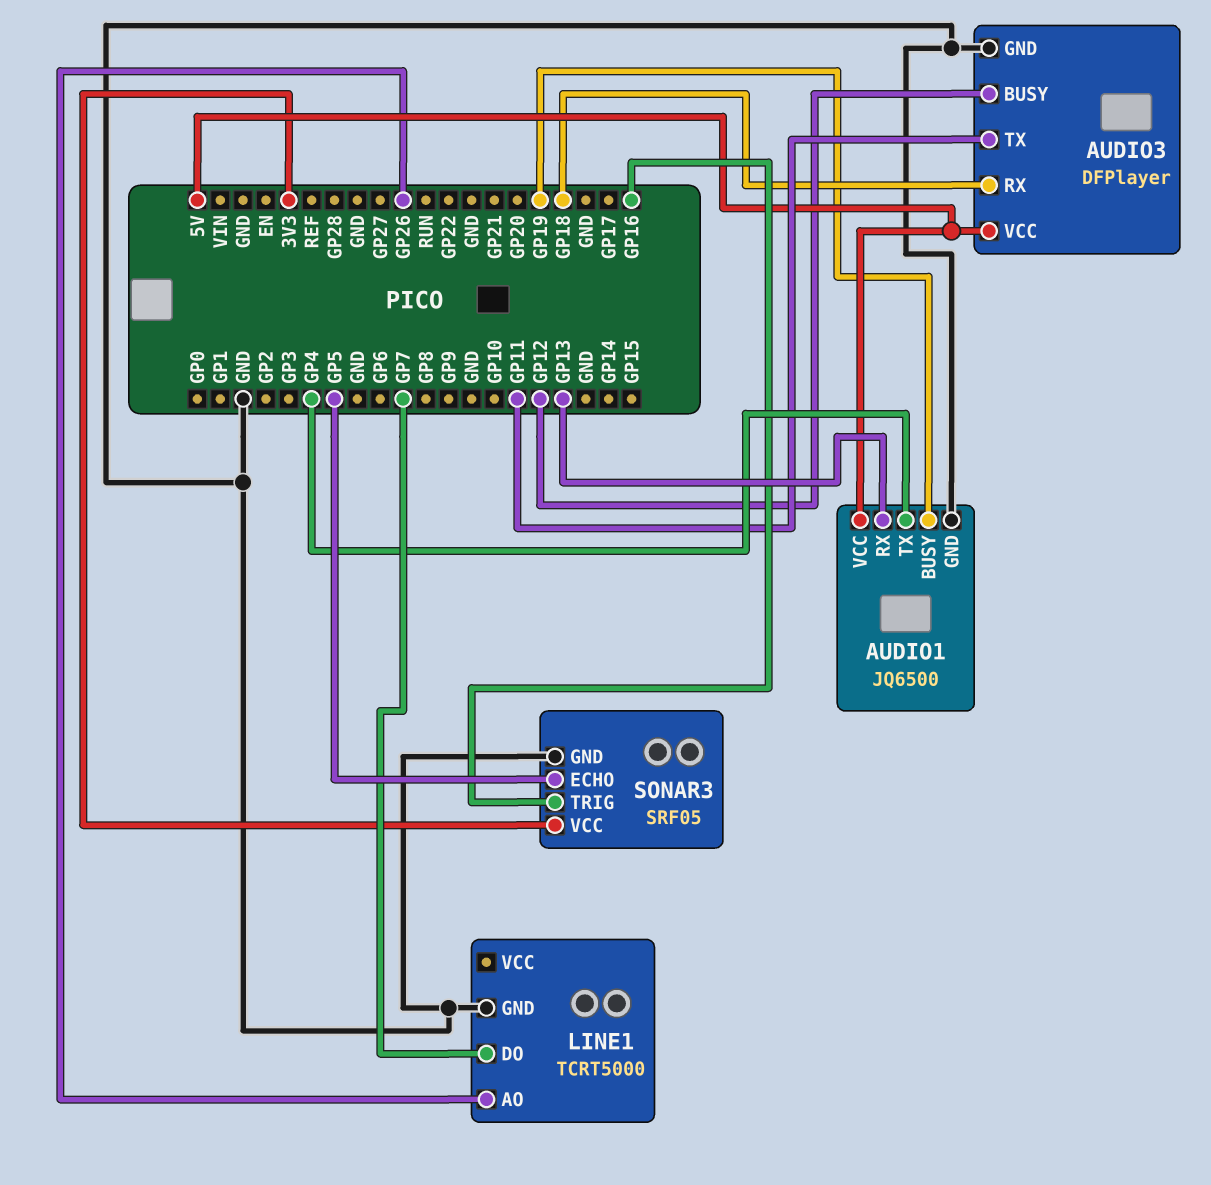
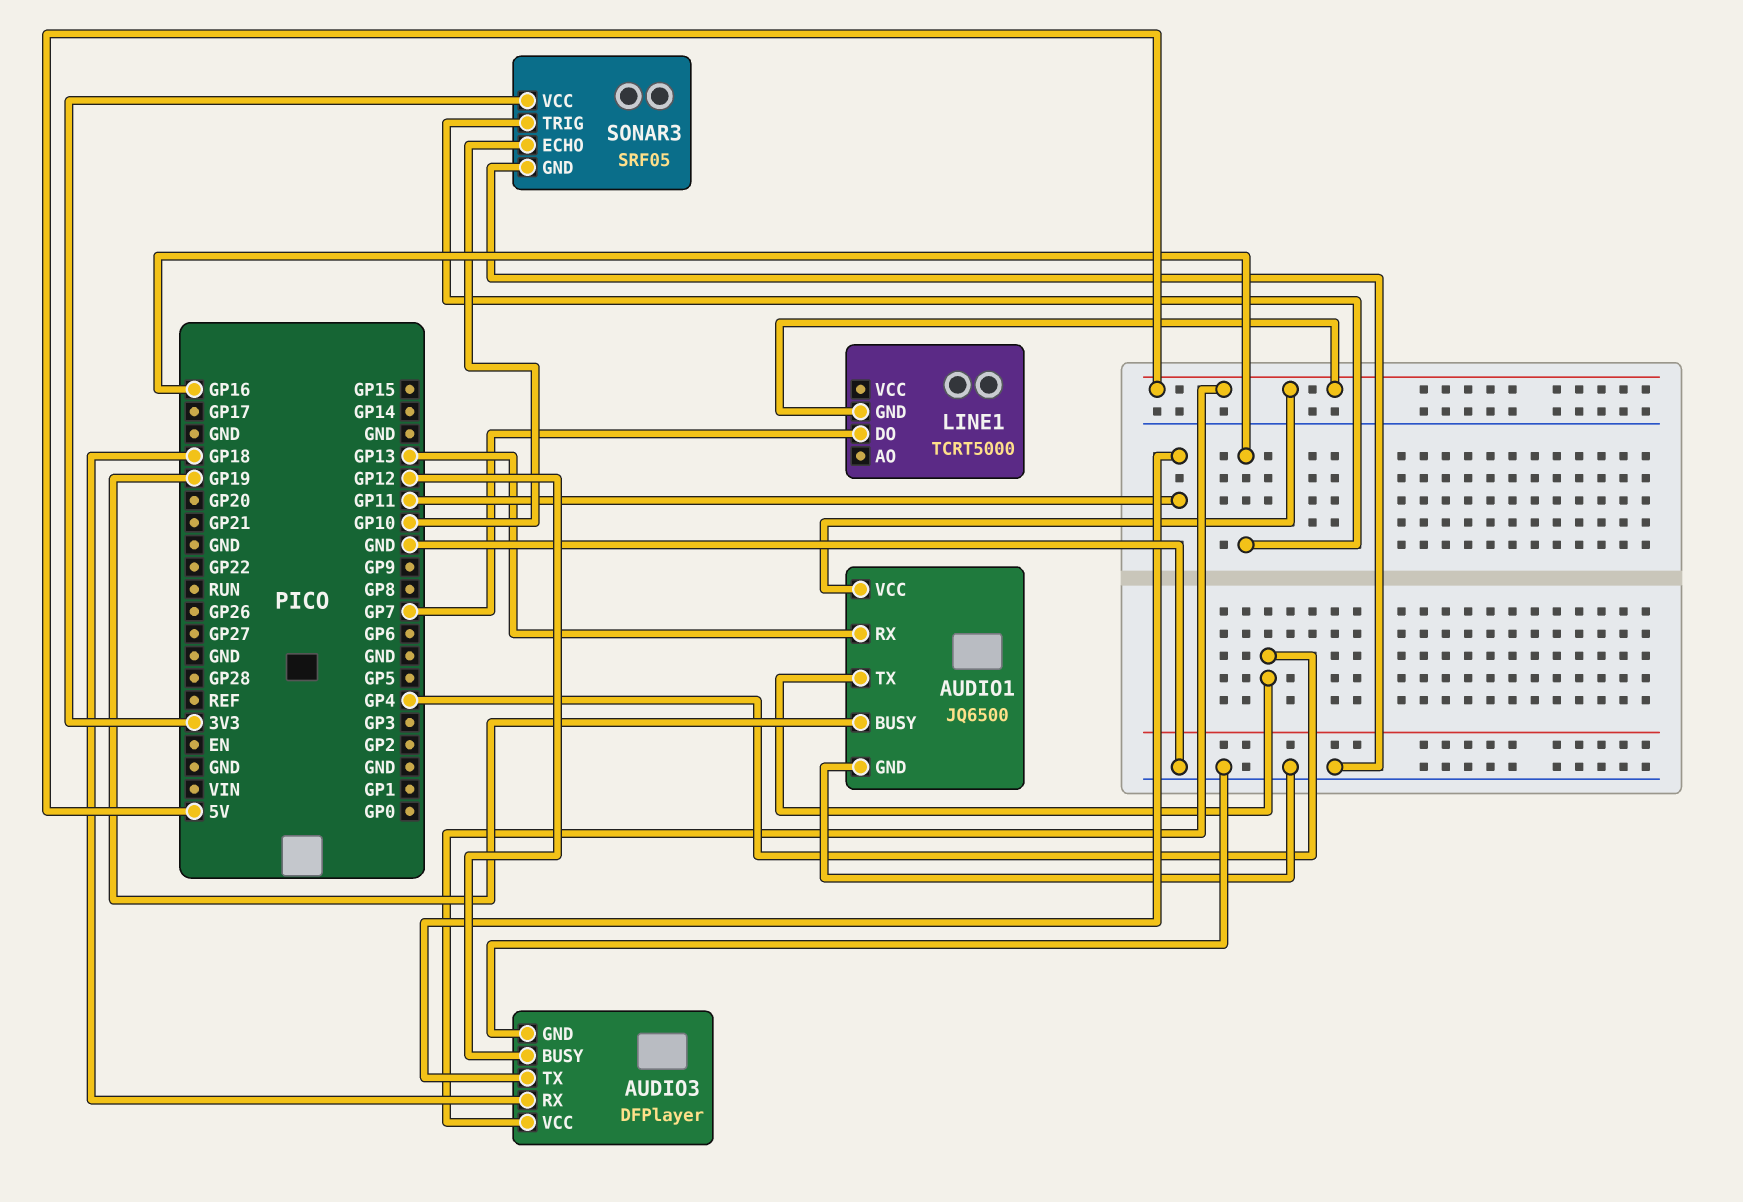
LINE1 pin AO: GP26 -> none
LINE1 pin GND: GND -> 5V
SONAR3 pin ECHO: GP5 -> GP10

